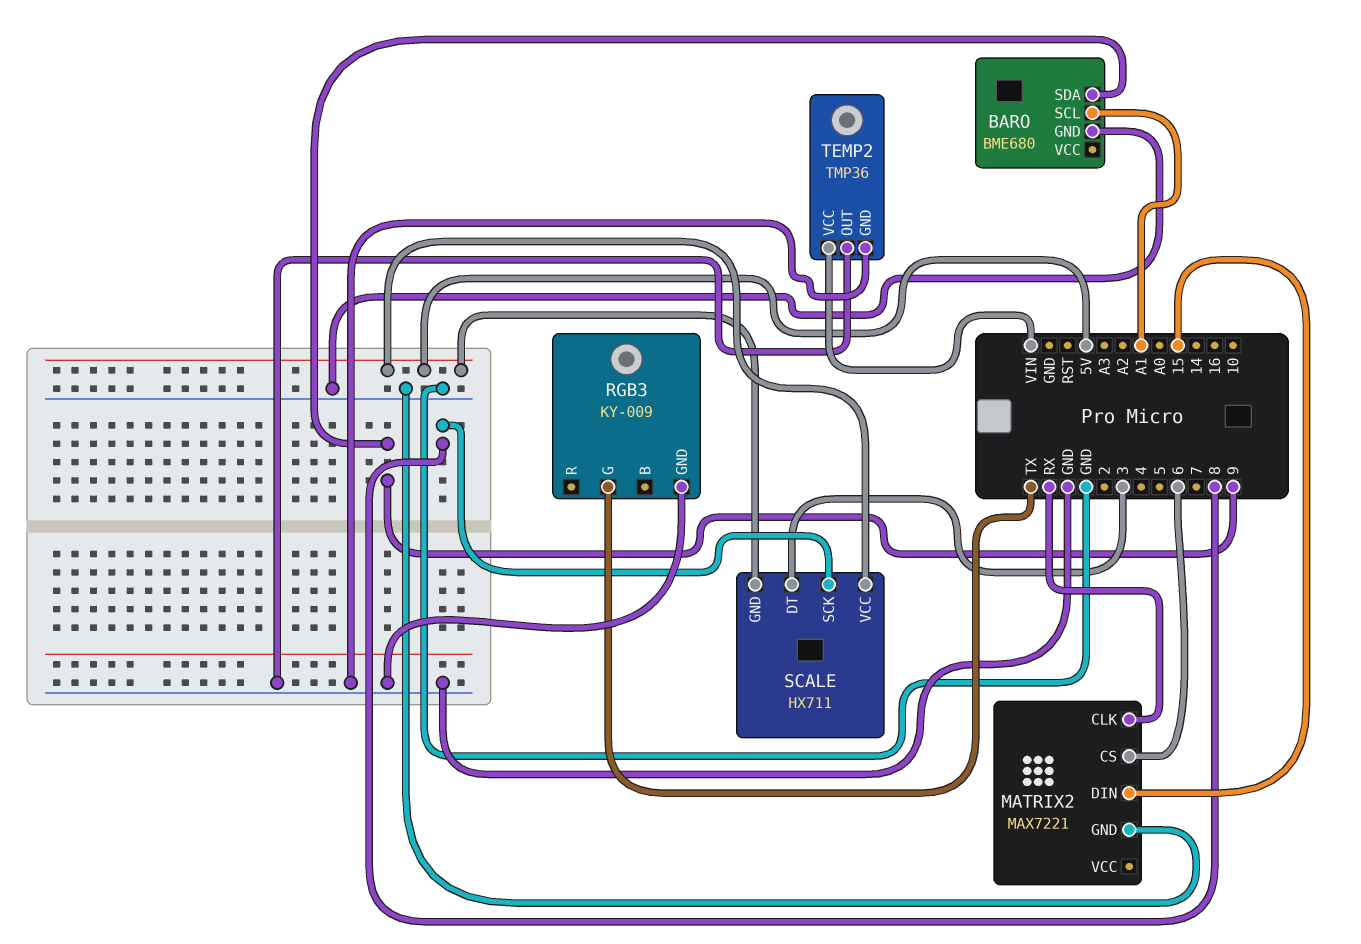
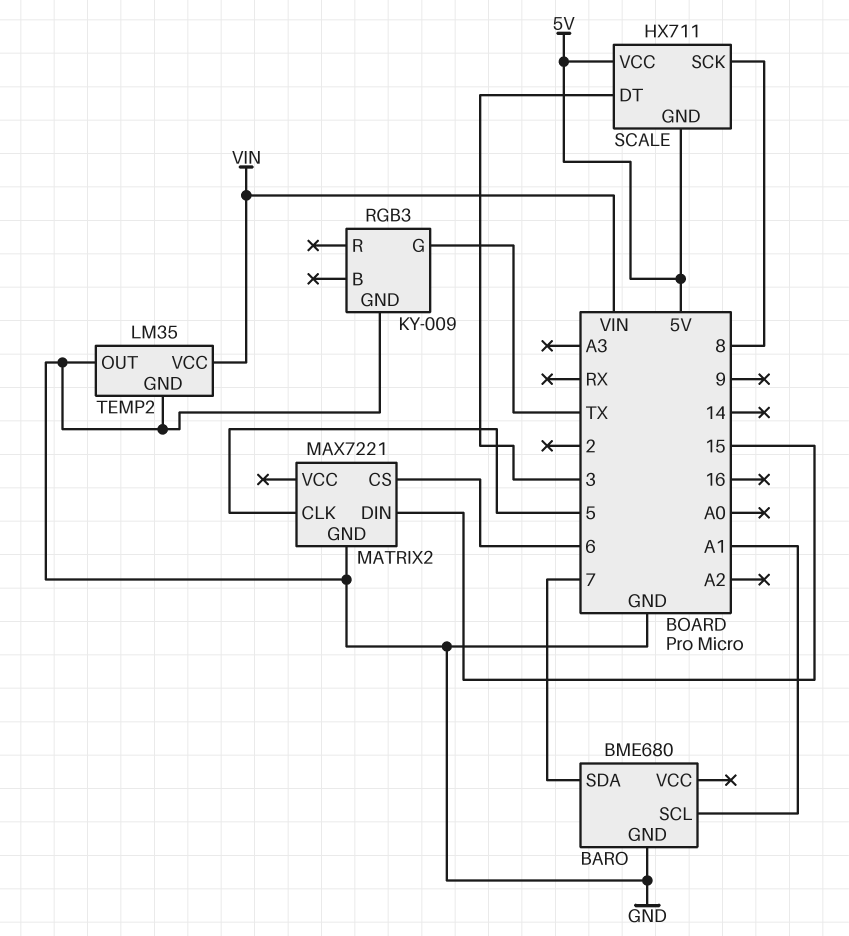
BARO pin SDA: 9 -> 7
MATRIX2 pin CLK: RX -> 5
TEMP2: TMP36 -> LM35

